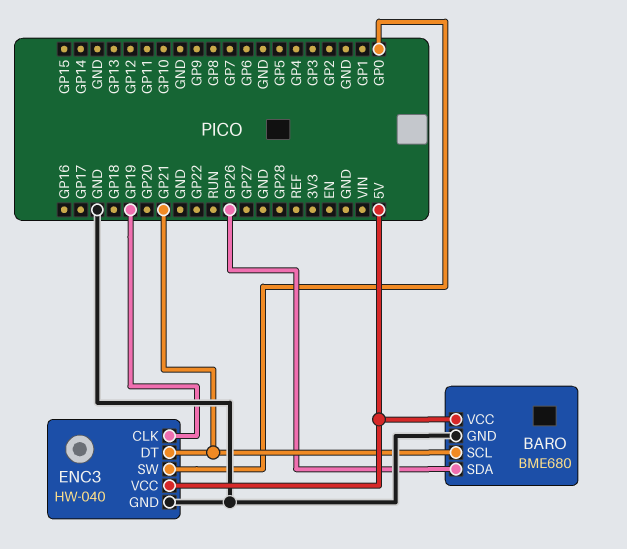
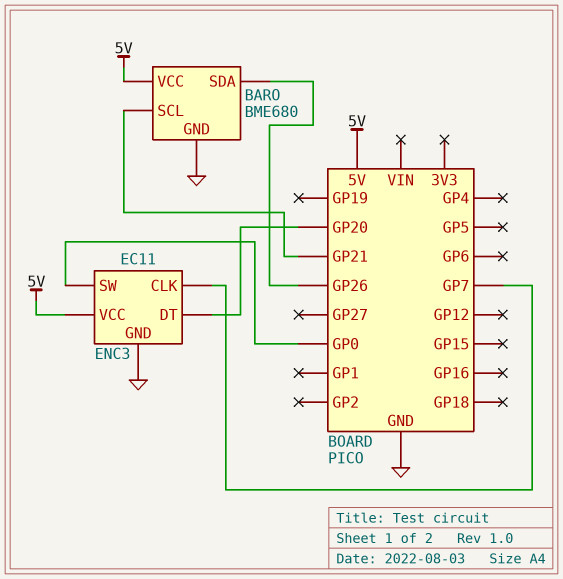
ENC3: HW-040 -> EC11
ENC3 pin CLK: GP19 -> GP7
ENC3 pin DT: GP21 -> GP20

